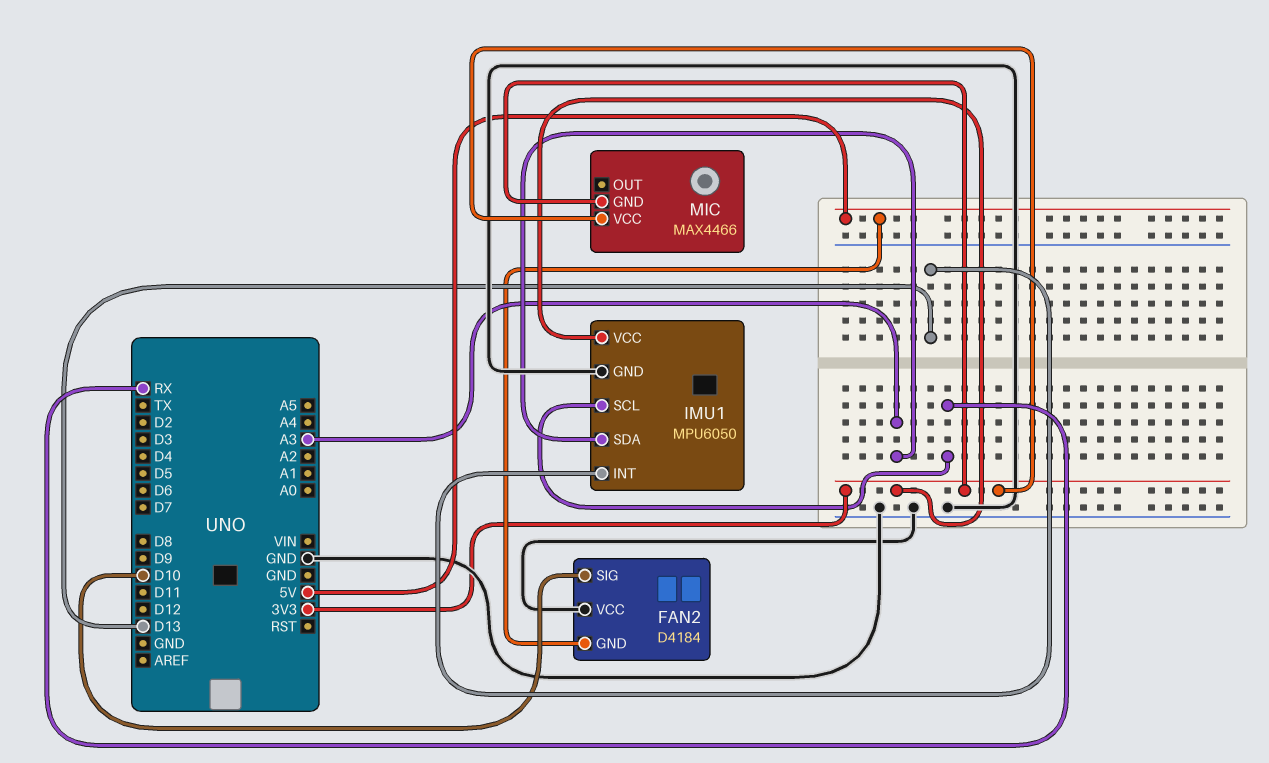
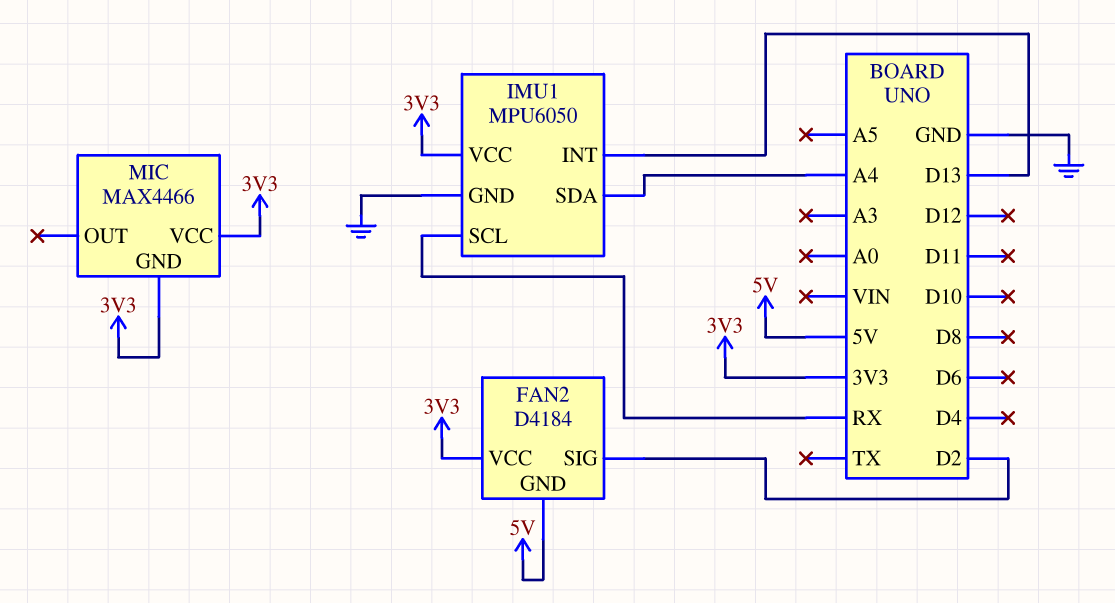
FAN2 pin SIG: D10 -> D2
FAN2 pin VCC: GND -> 3V3
IMU1 pin SDA: A3 -> A4

